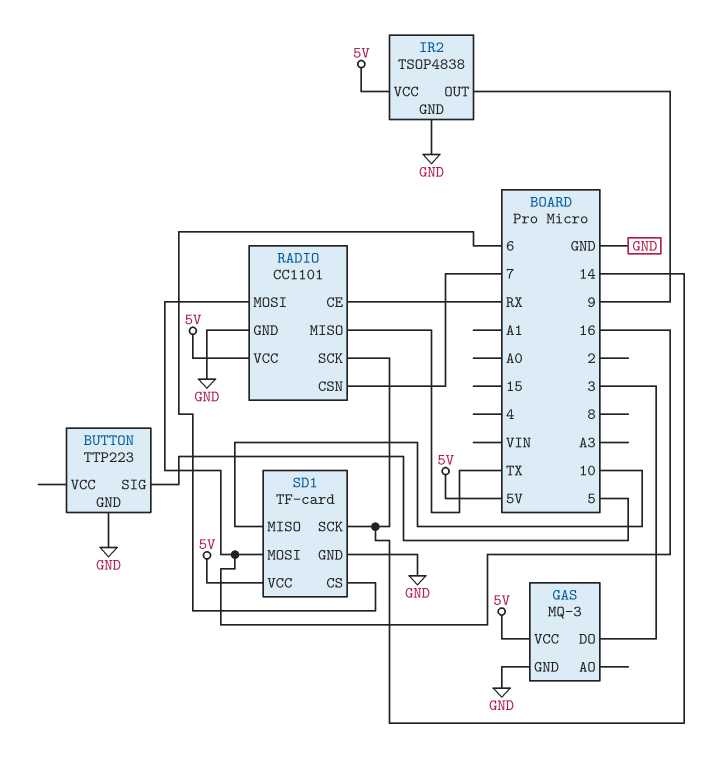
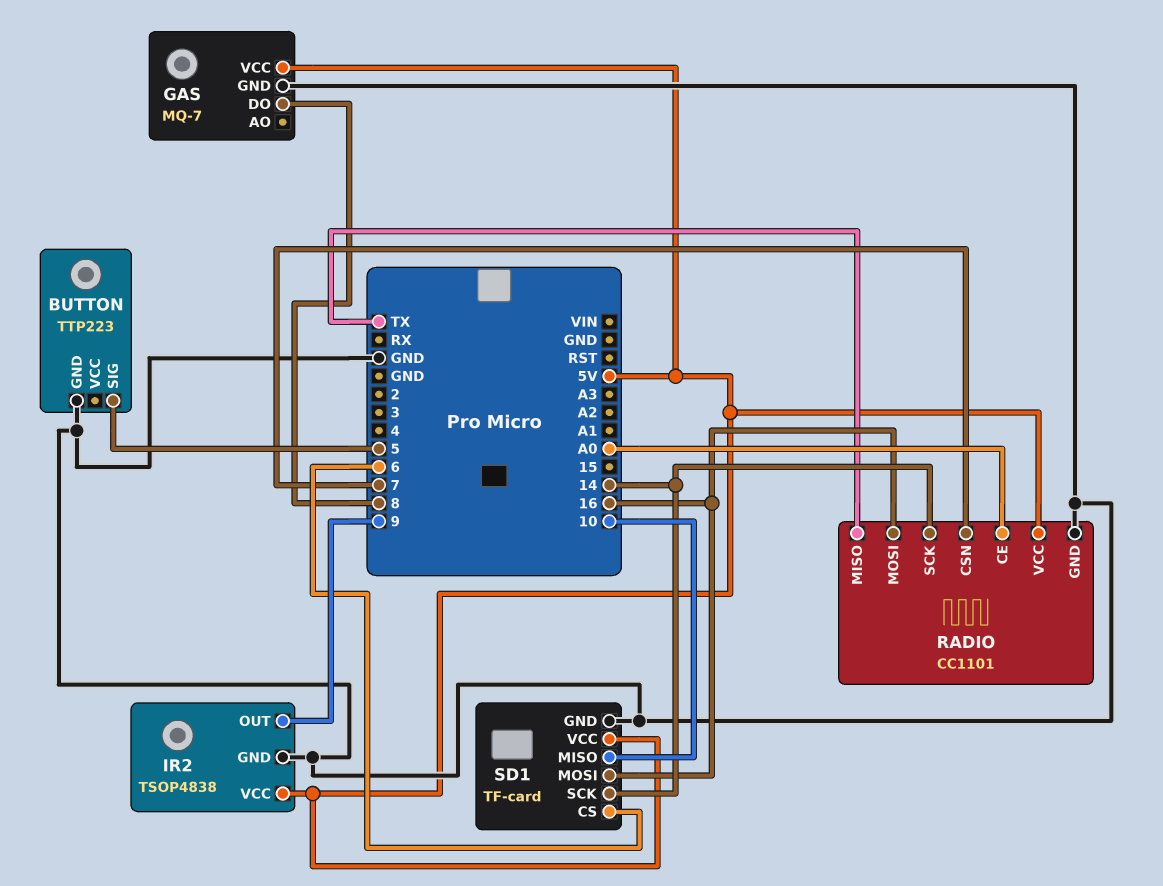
GAS: MQ-3 -> MQ-7
GAS pin DO: 3 -> 8
RADIO pin CE: RX -> A0

